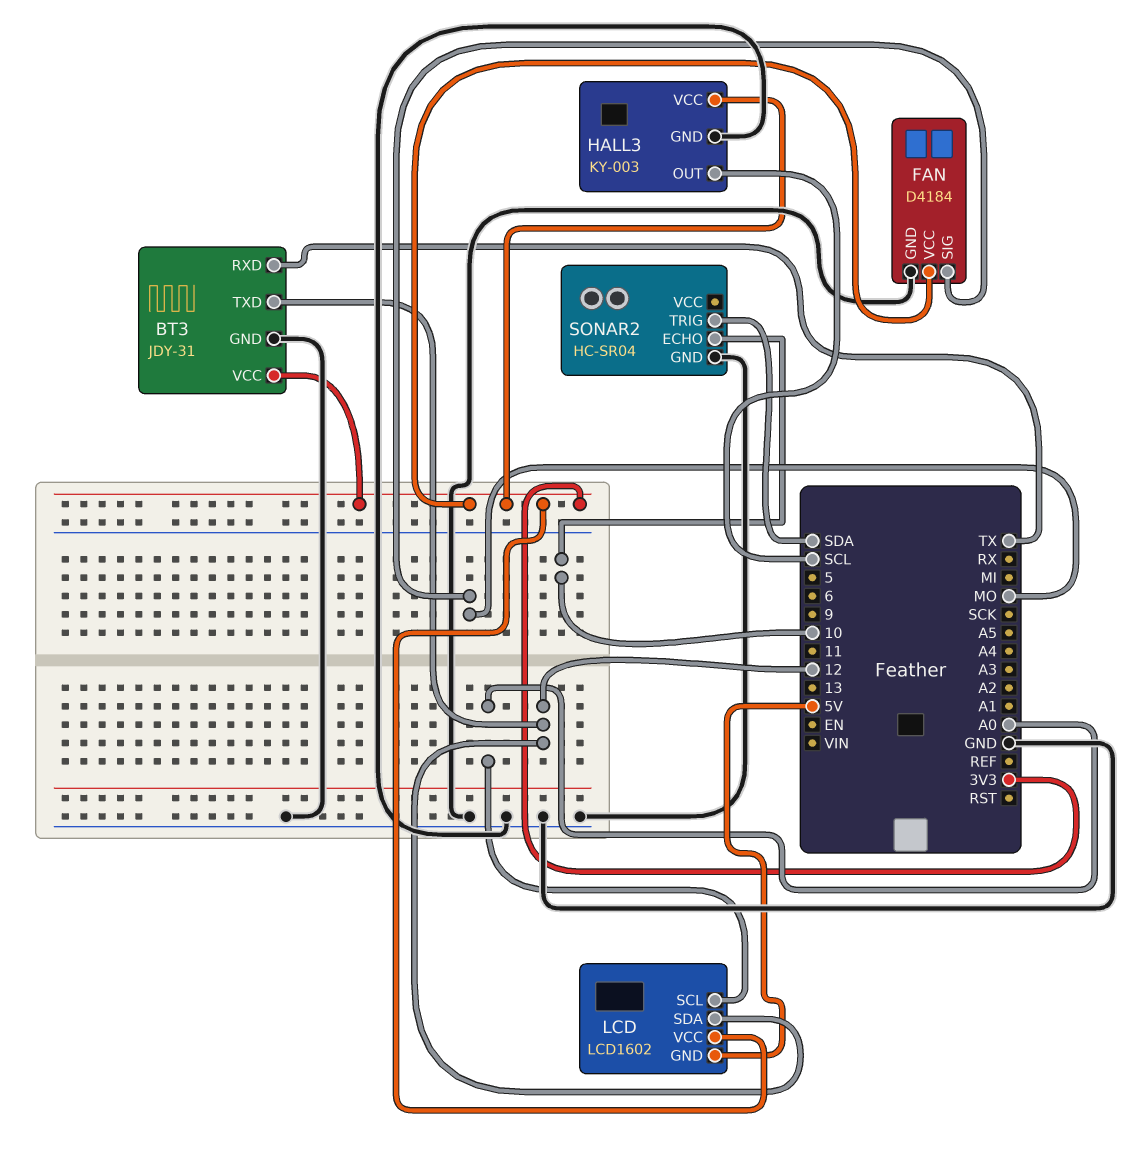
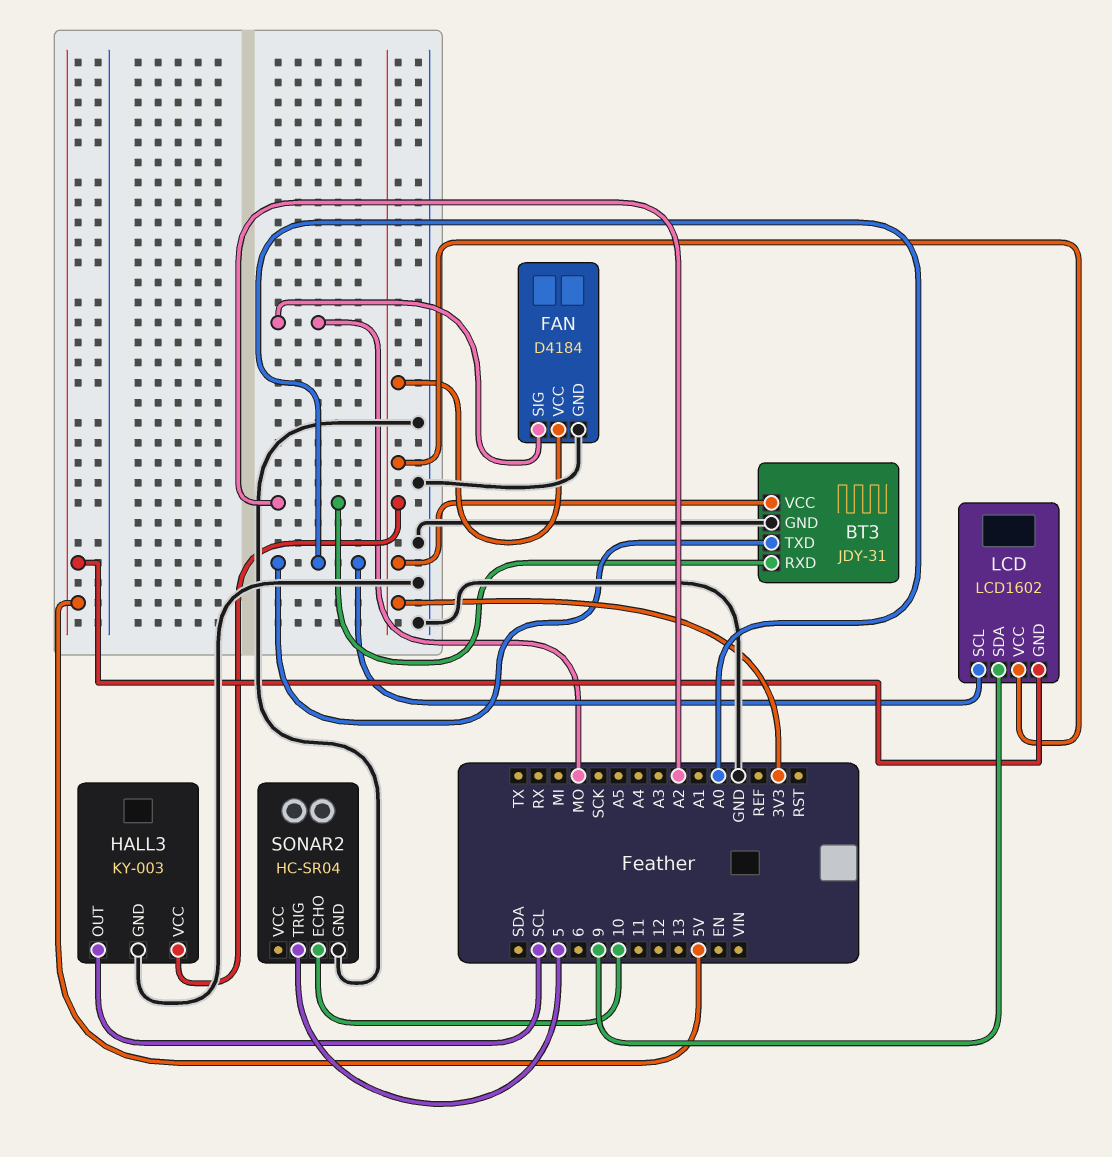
BT3 pin RXD: TX -> A2
BT3 pin TXD: 12 -> A0
LCD pin SDA: 12 -> 9
SONAR2 pin TRIG: SDA -> 5

